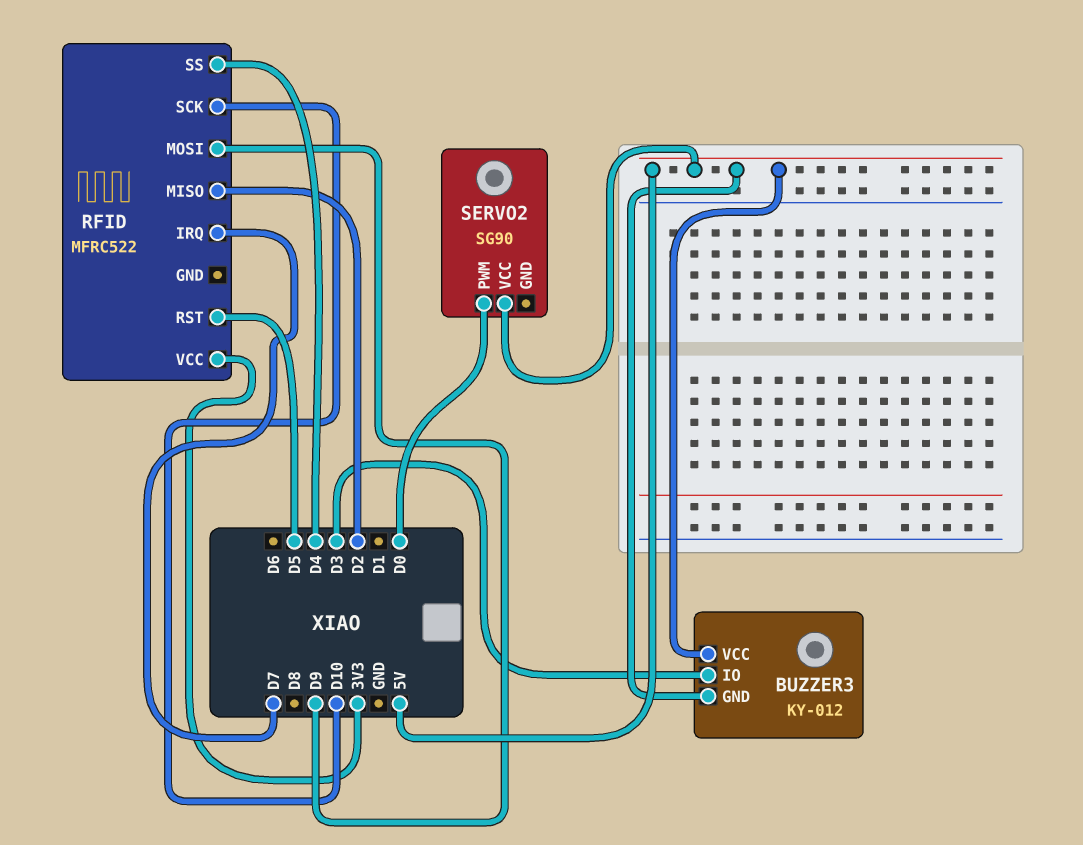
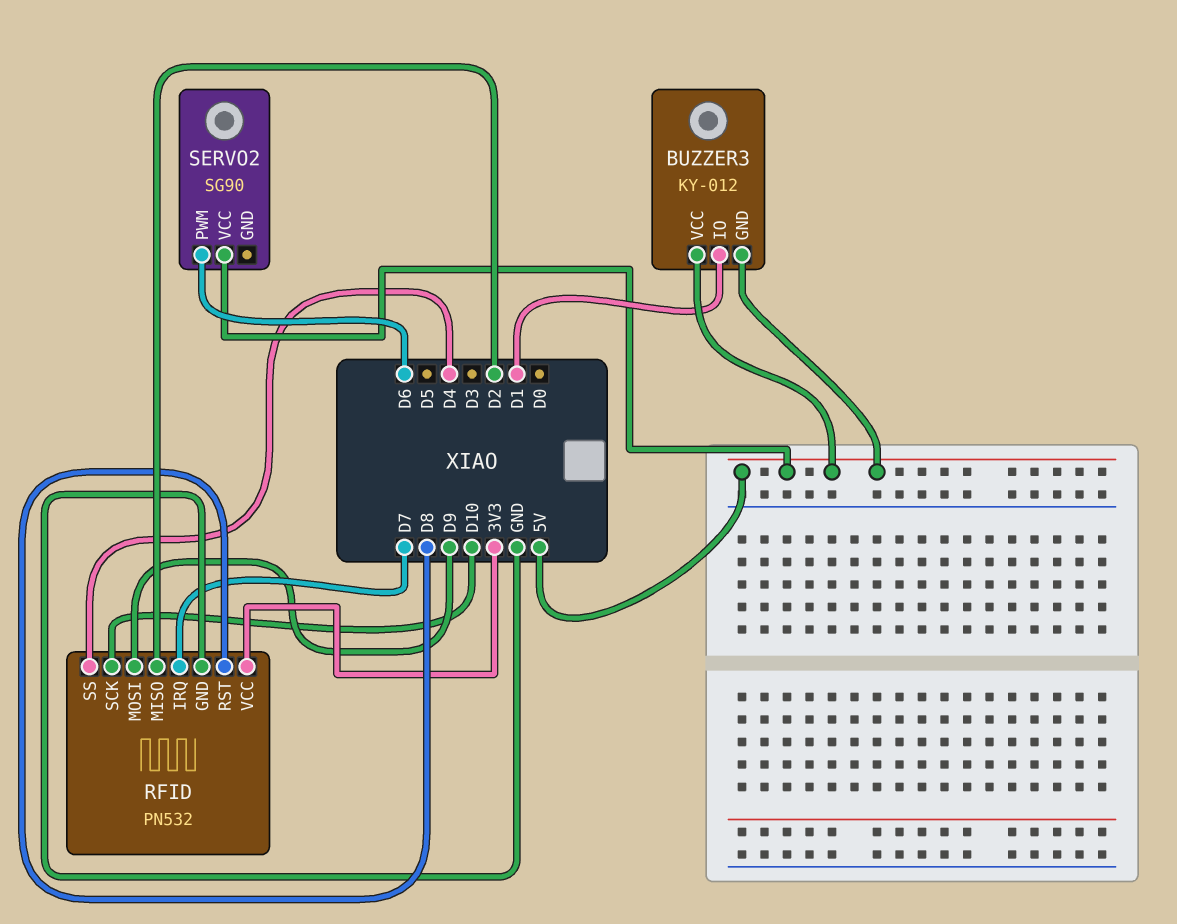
BUZZER3 pin IO: D3 -> D1
RFID: MFRC522 -> PN532
RFID pin GND: none -> GND
RFID pin RST: D5 -> D8
SERVO2 pin PWM: D0 -> D6

